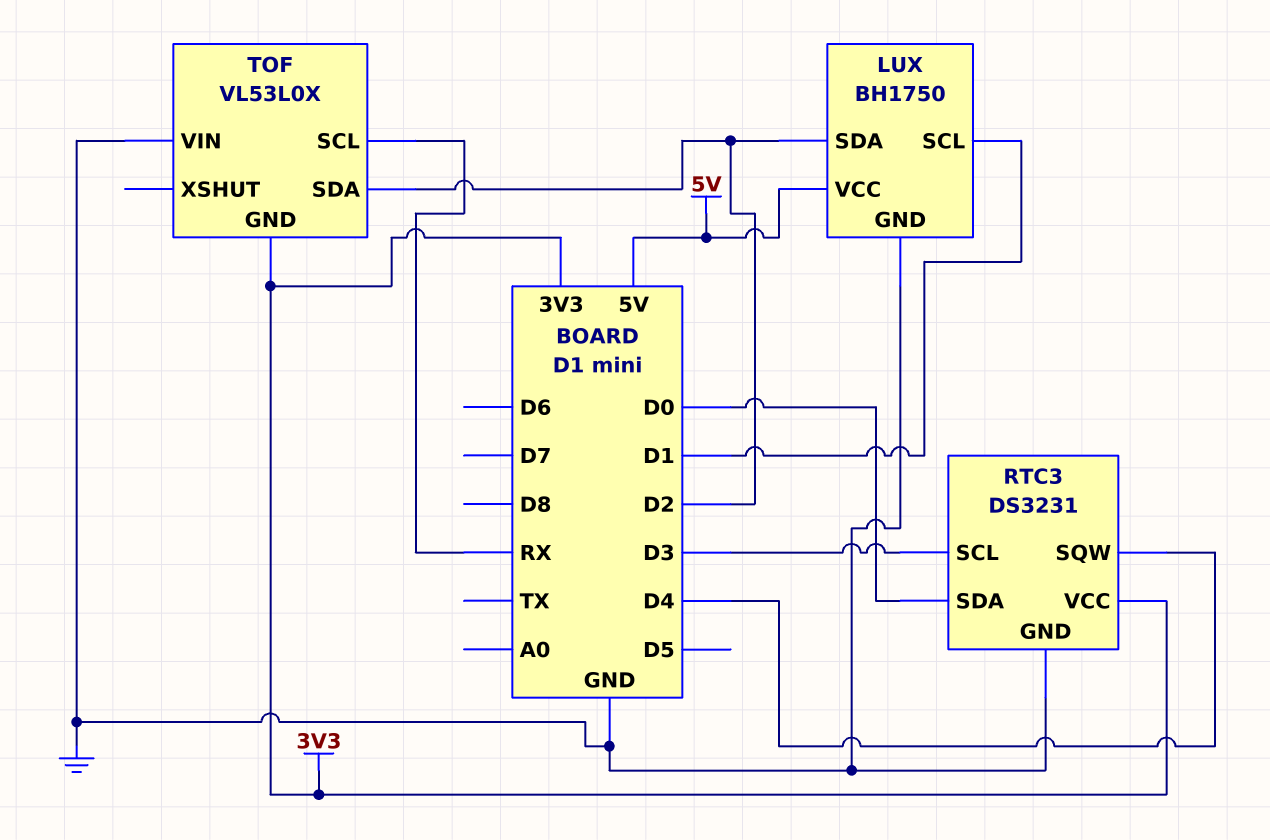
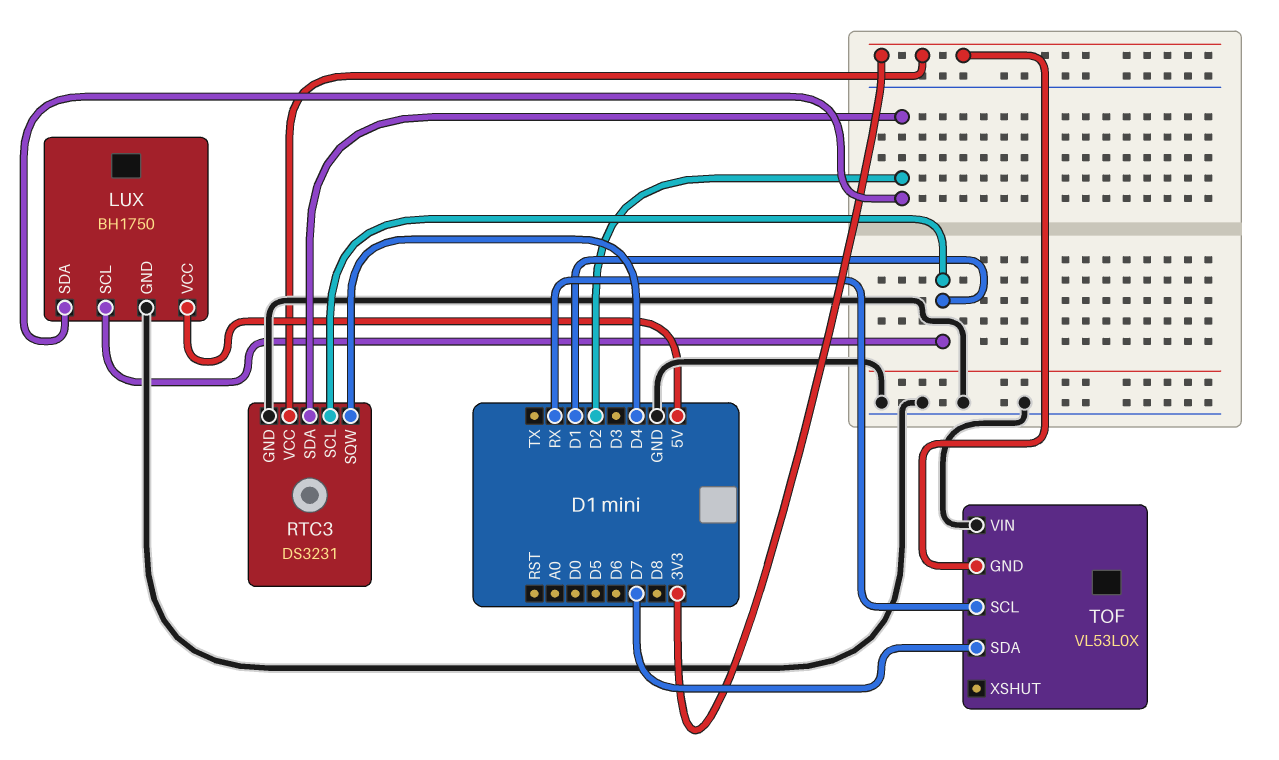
RTC3 pin SCL: D3 -> D1
RTC3 pin SDA: D0 -> D2
TOF pin SDA: D2 -> D7

